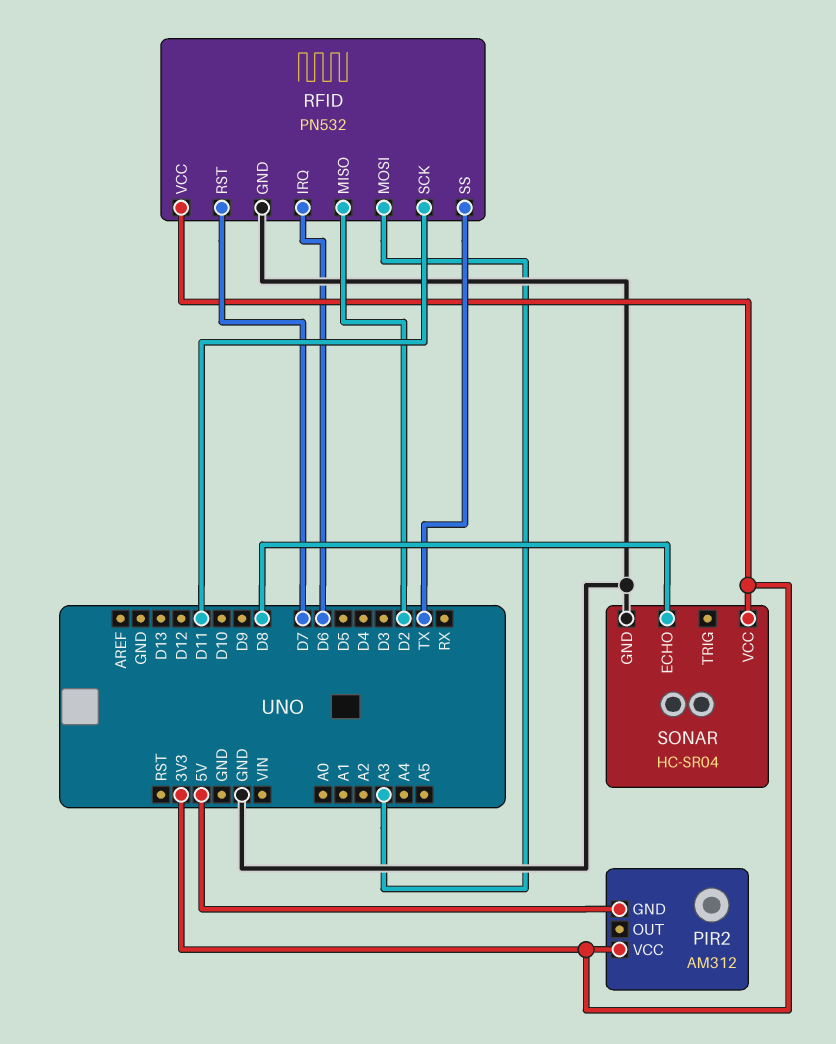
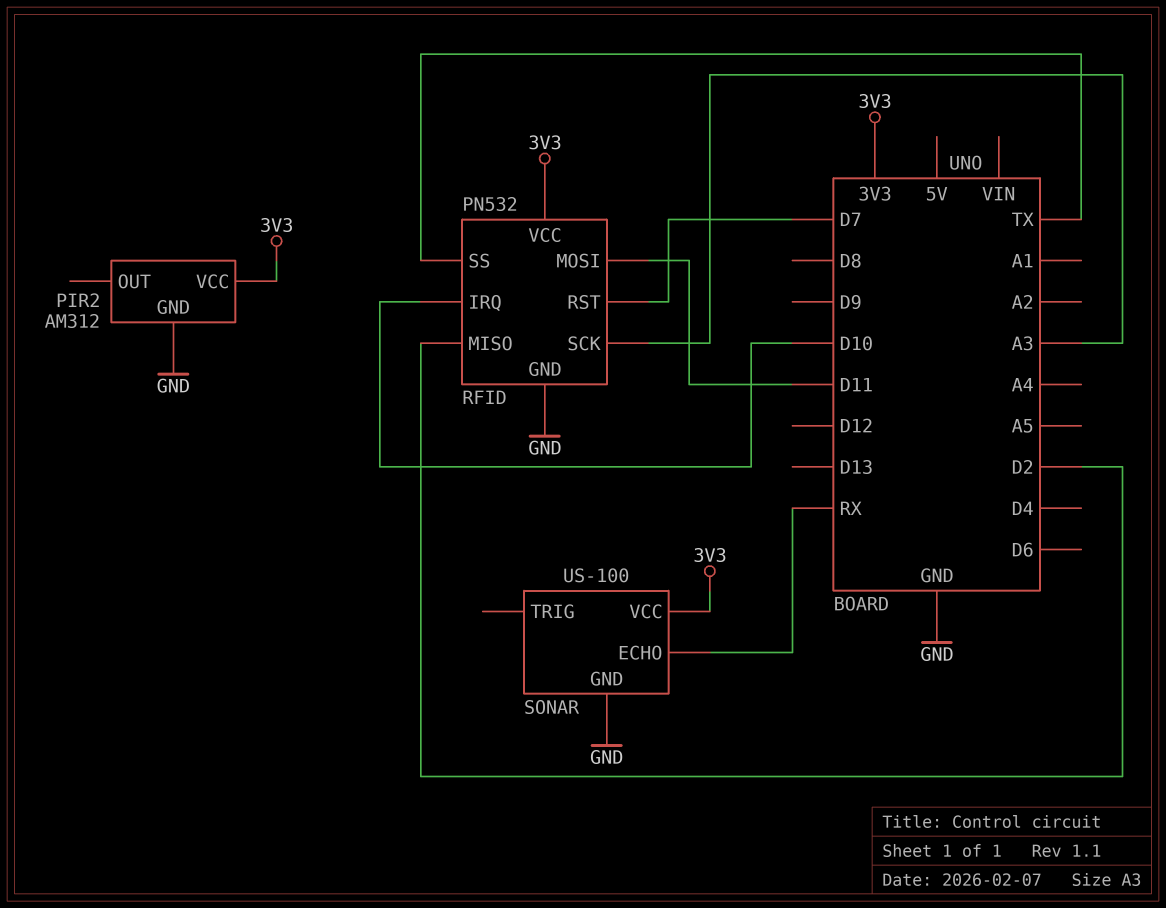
PIR2 pin GND: 5V -> GND
RFID pin IRQ: D6 -> D10
RFID pin MOSI: A3 -> D11
RFID pin SCK: D11 -> A3
SONAR: HC-SR04 -> US-100
SONAR pin ECHO: D8 -> RX

